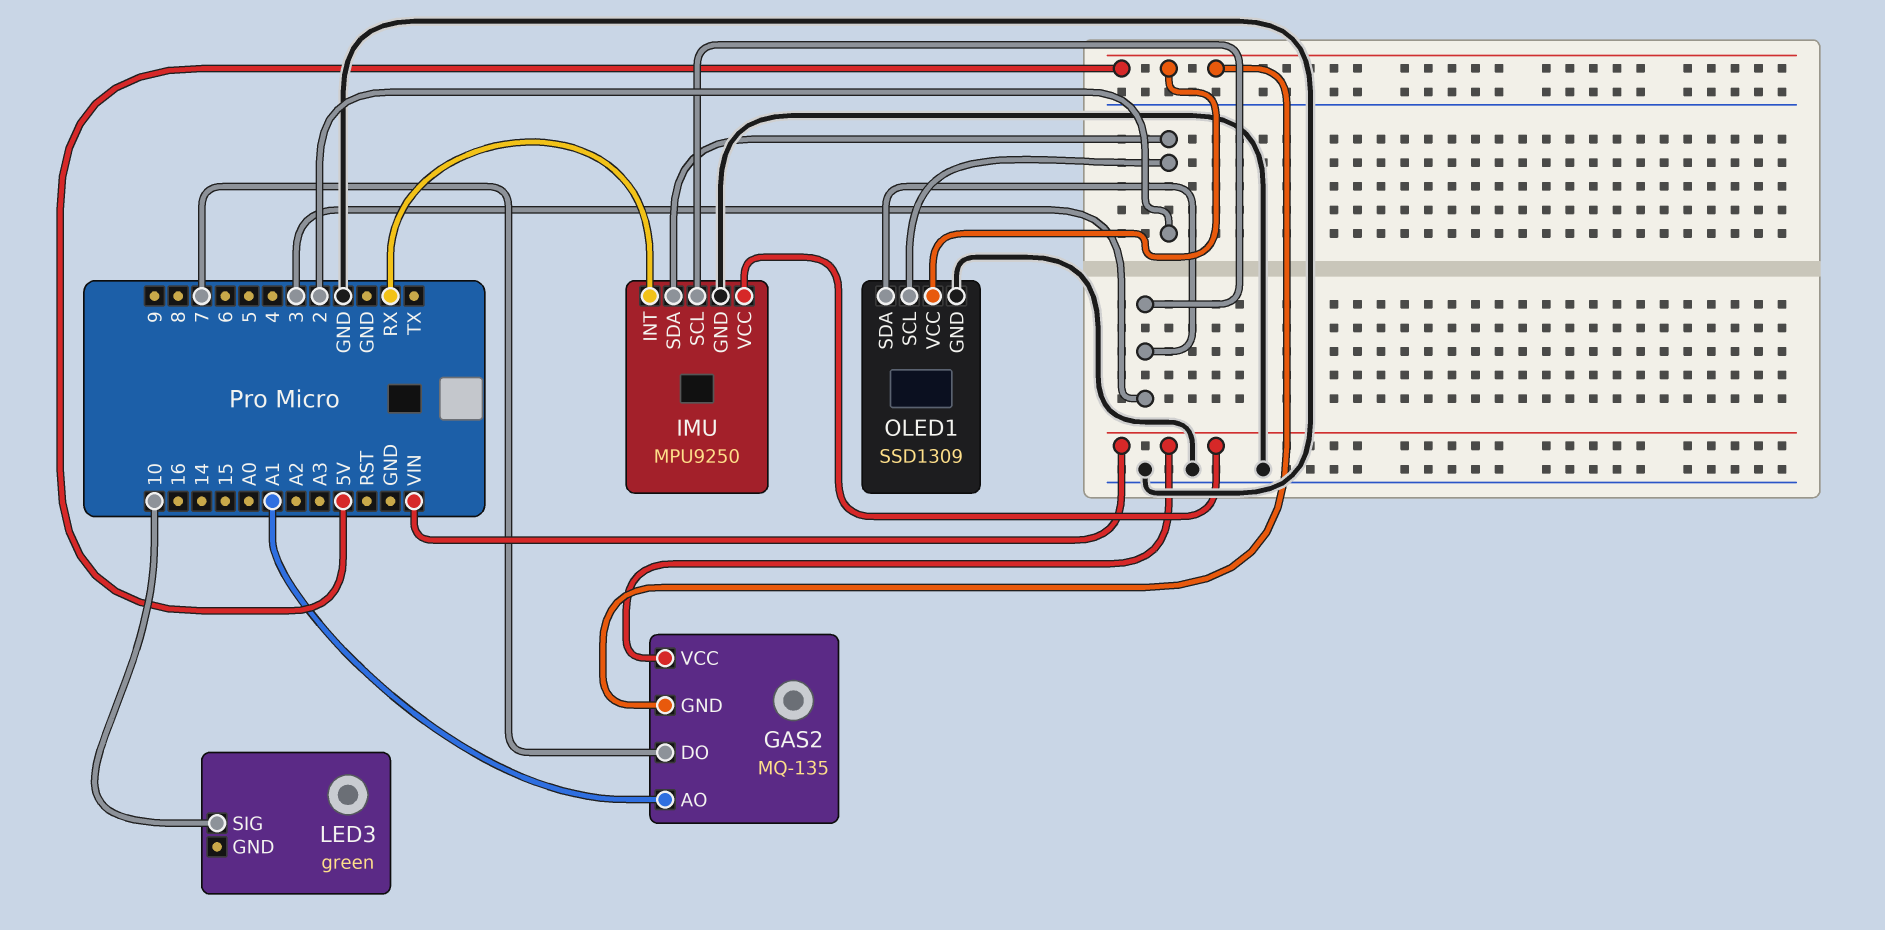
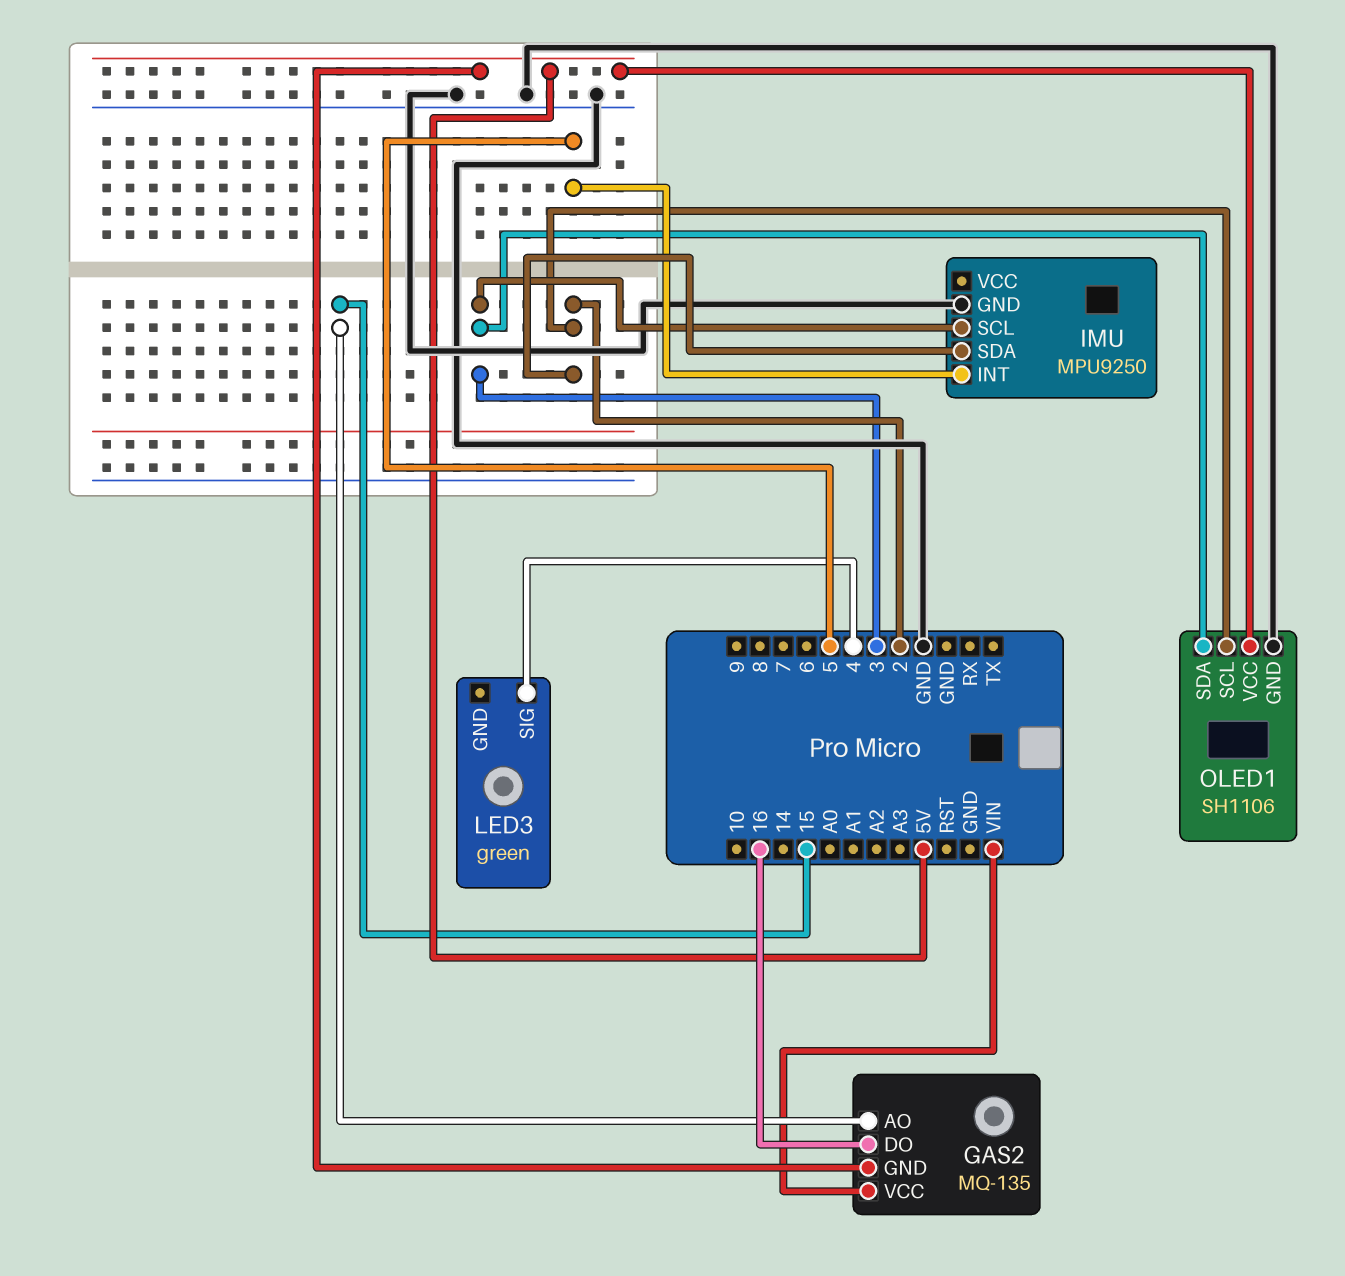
GAS2 pin AO: A1 -> 15
GAS2 pin DO: 7 -> 16
IMU pin INT: RX -> 5
IMU pin VCC: VIN -> none
LED3 pin SIG: 10 -> 4
OLED1: SSD1309 -> SH1106

